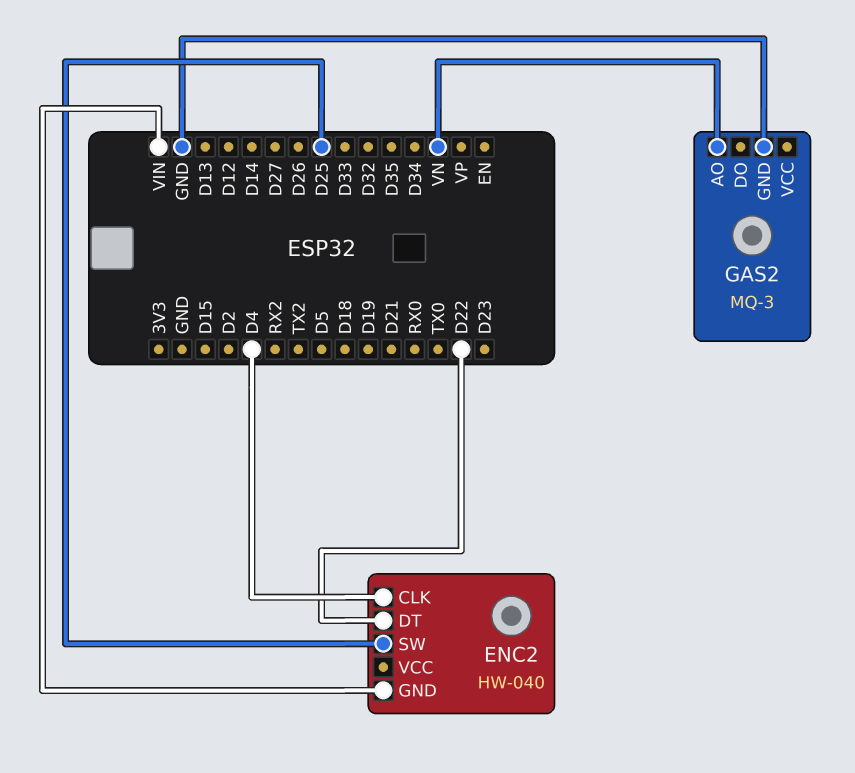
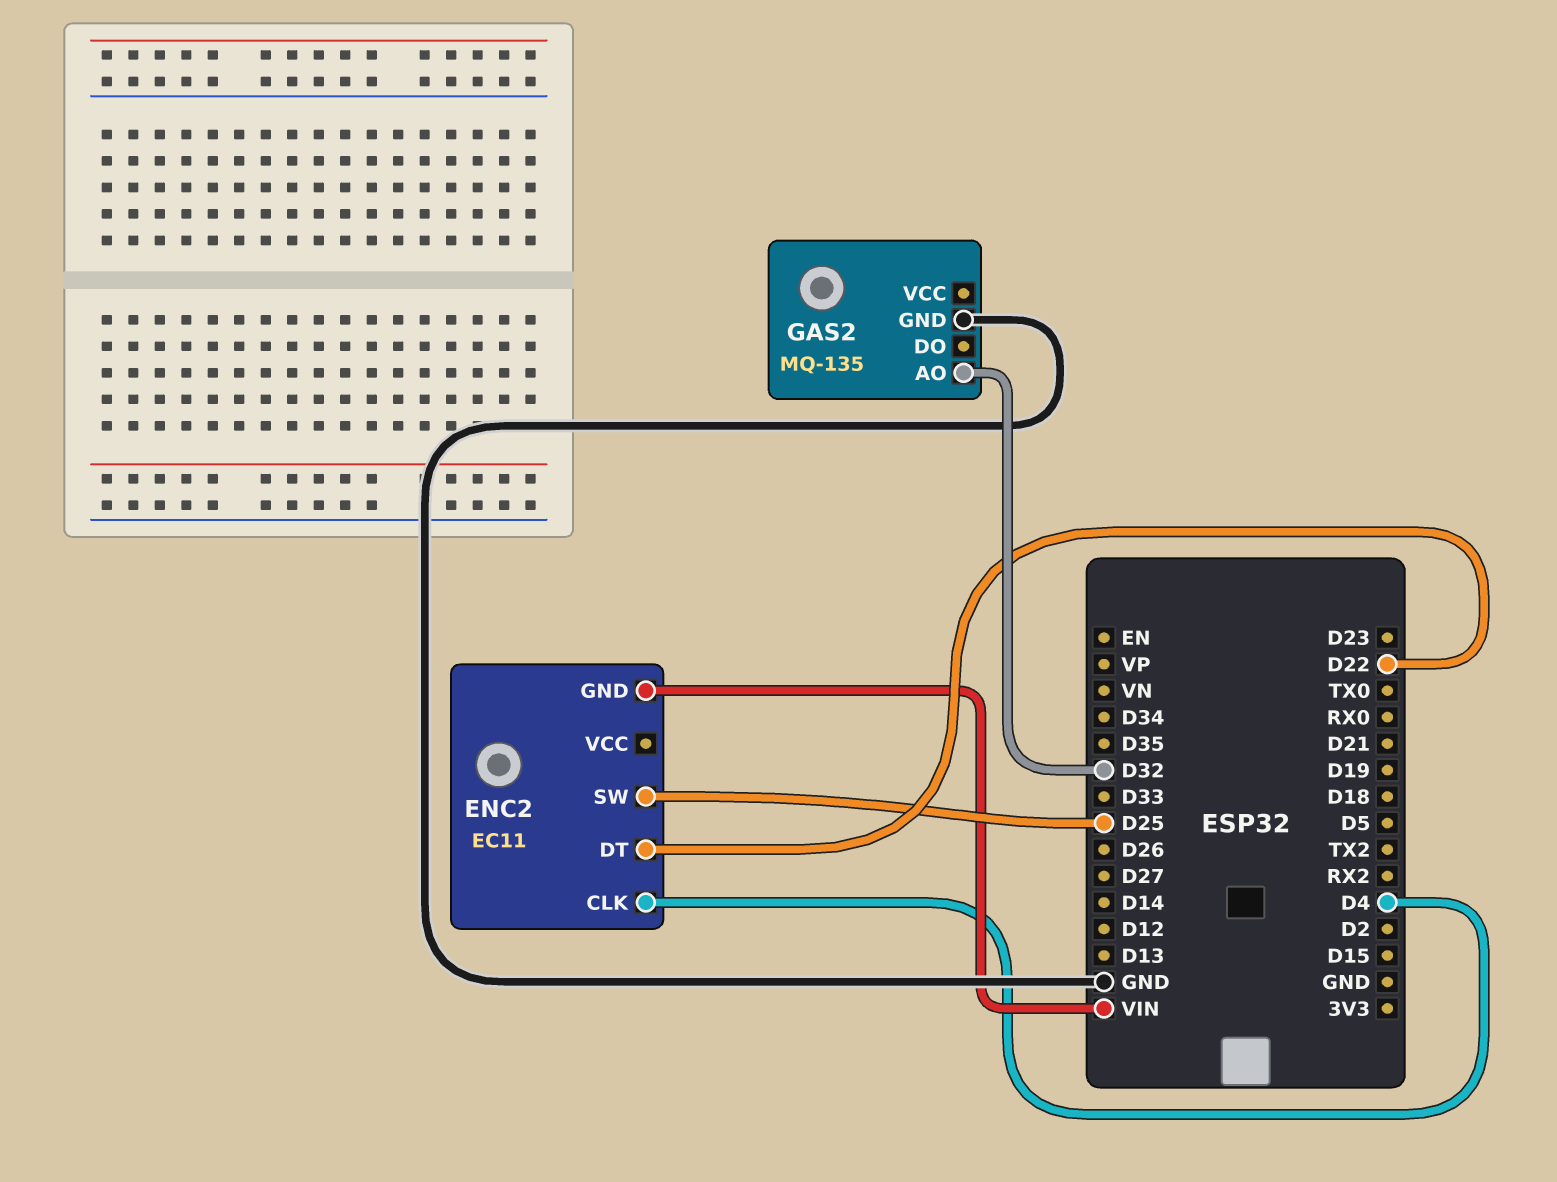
ENC2: HW-040 -> EC11
GAS2: MQ-3 -> MQ-135
GAS2 pin AO: VN -> D32

